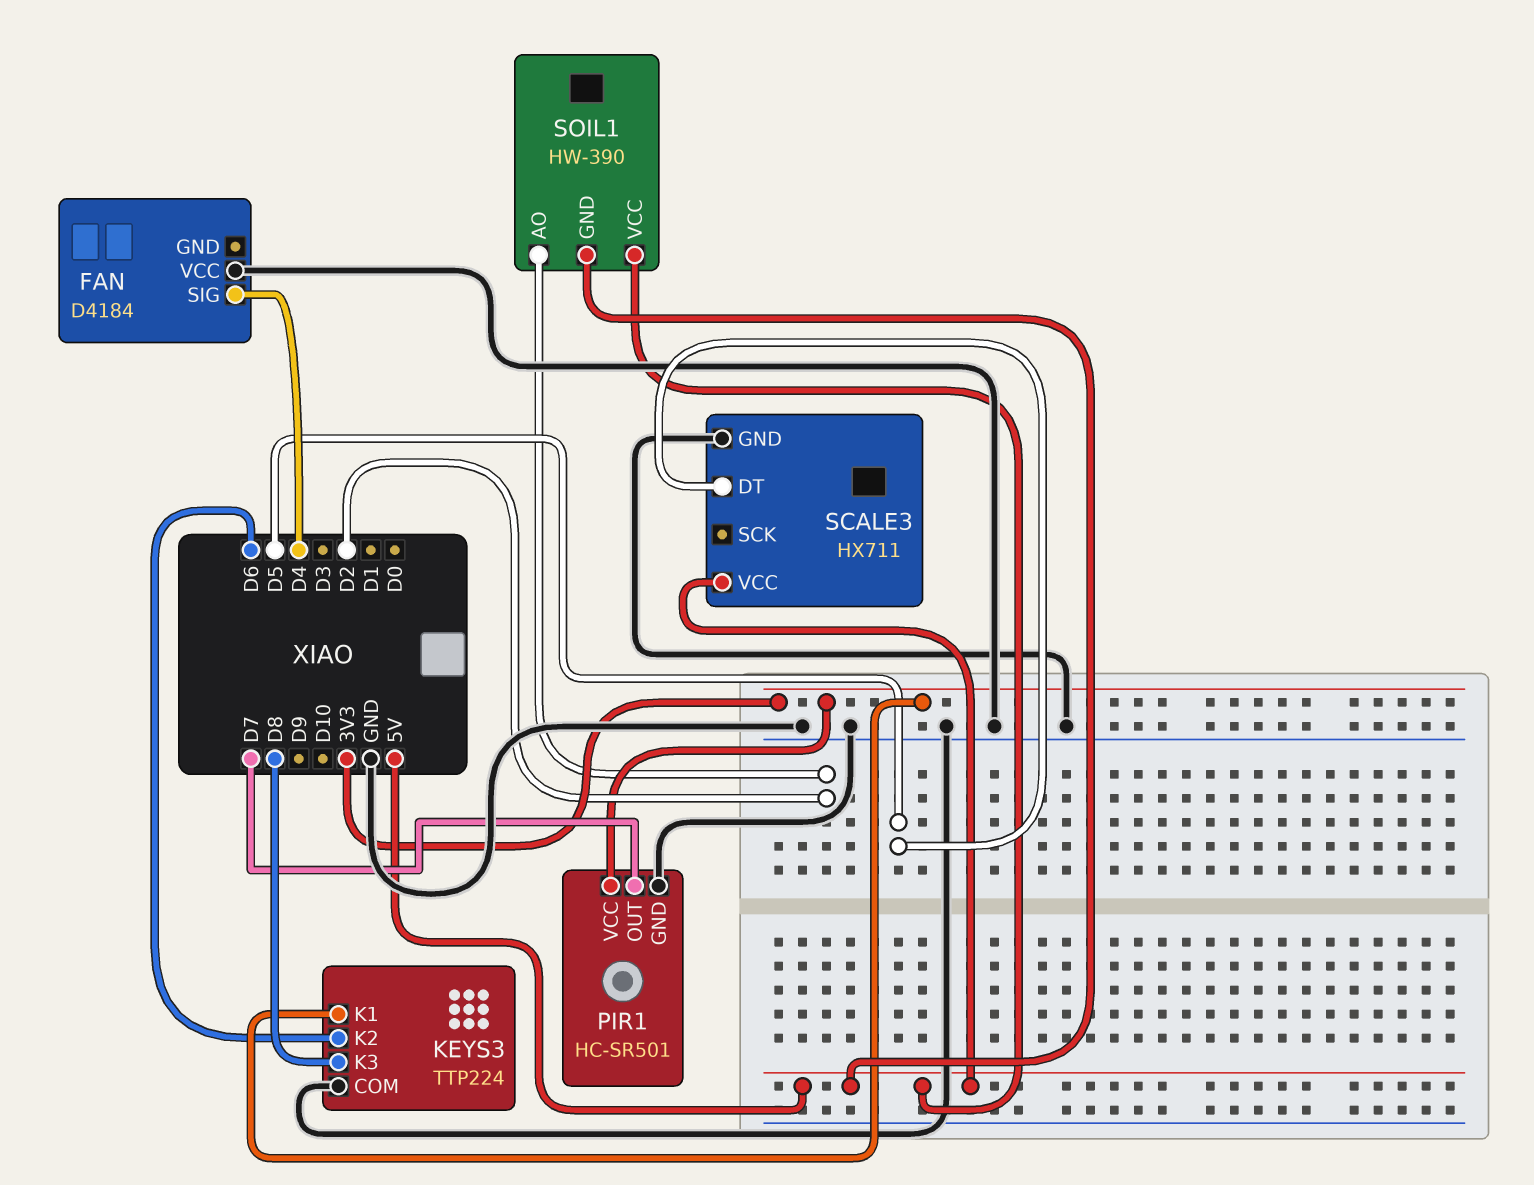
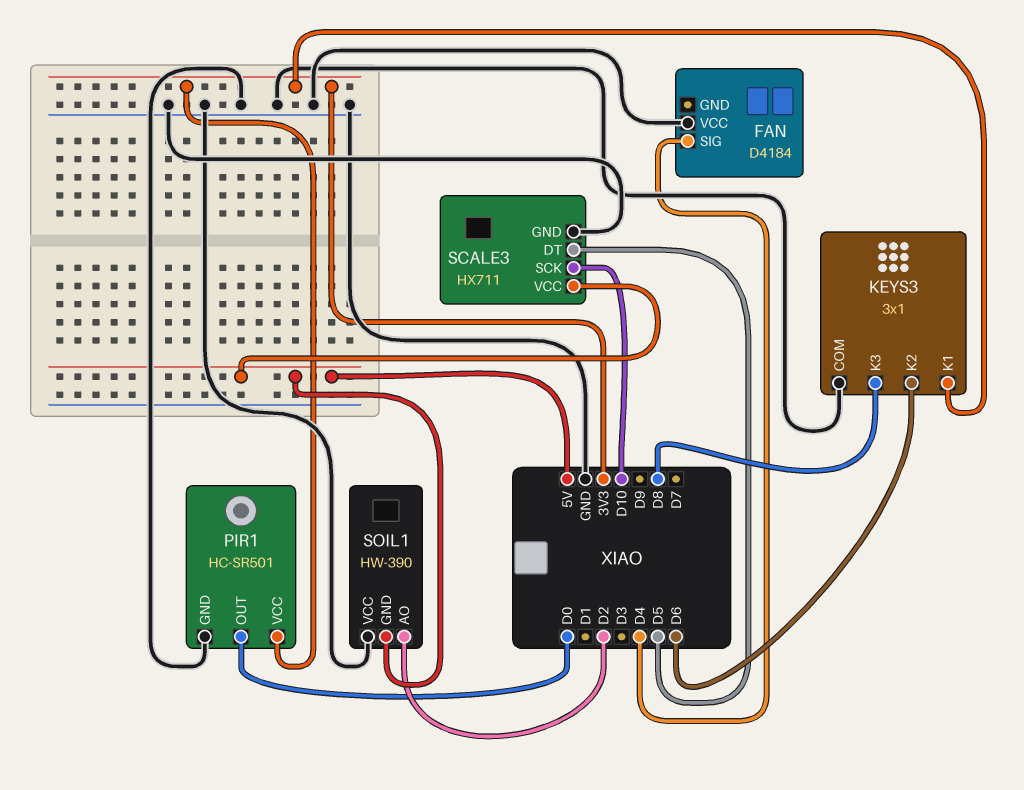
KEYS3: TTP224 -> 3x1
PIR1 pin OUT: D7 -> D0
SCALE3 pin SCK: none -> D10
SOIL1 pin VCC: 5V -> GND

